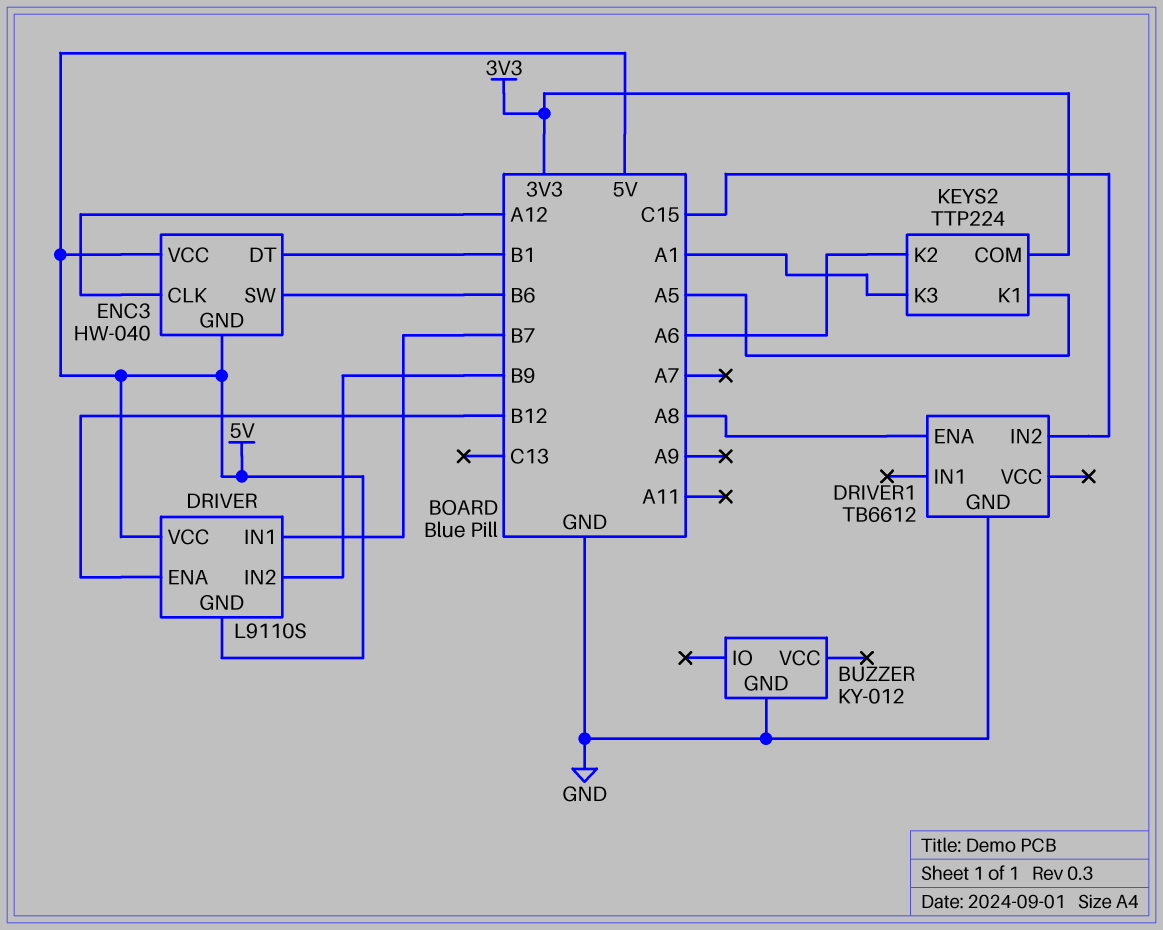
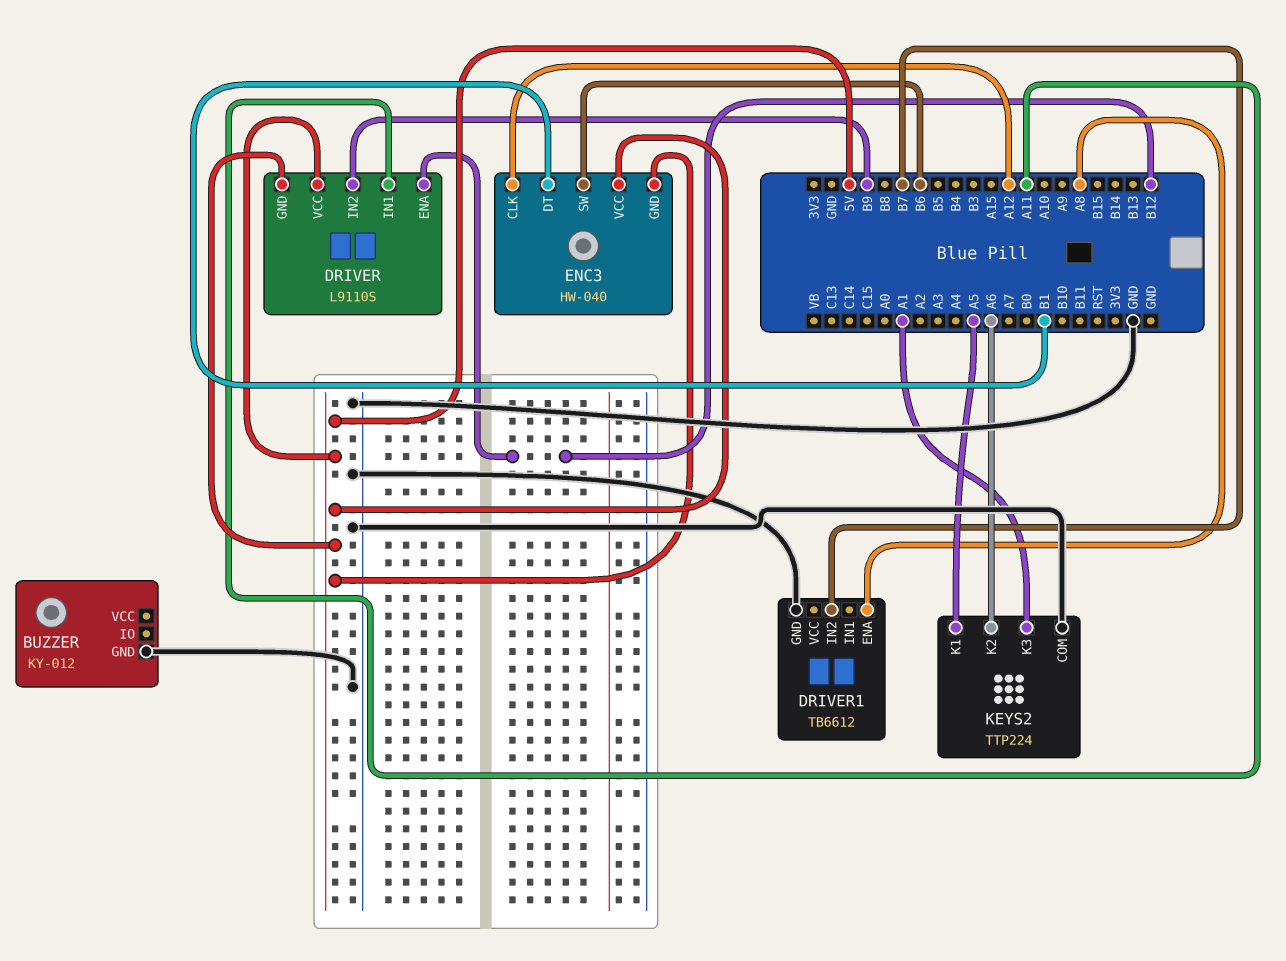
DRIVER pin IN1: B7 -> A11
DRIVER1 pin IN2: C15 -> B7
KEYS2 pin COM: 3V3 -> GND

